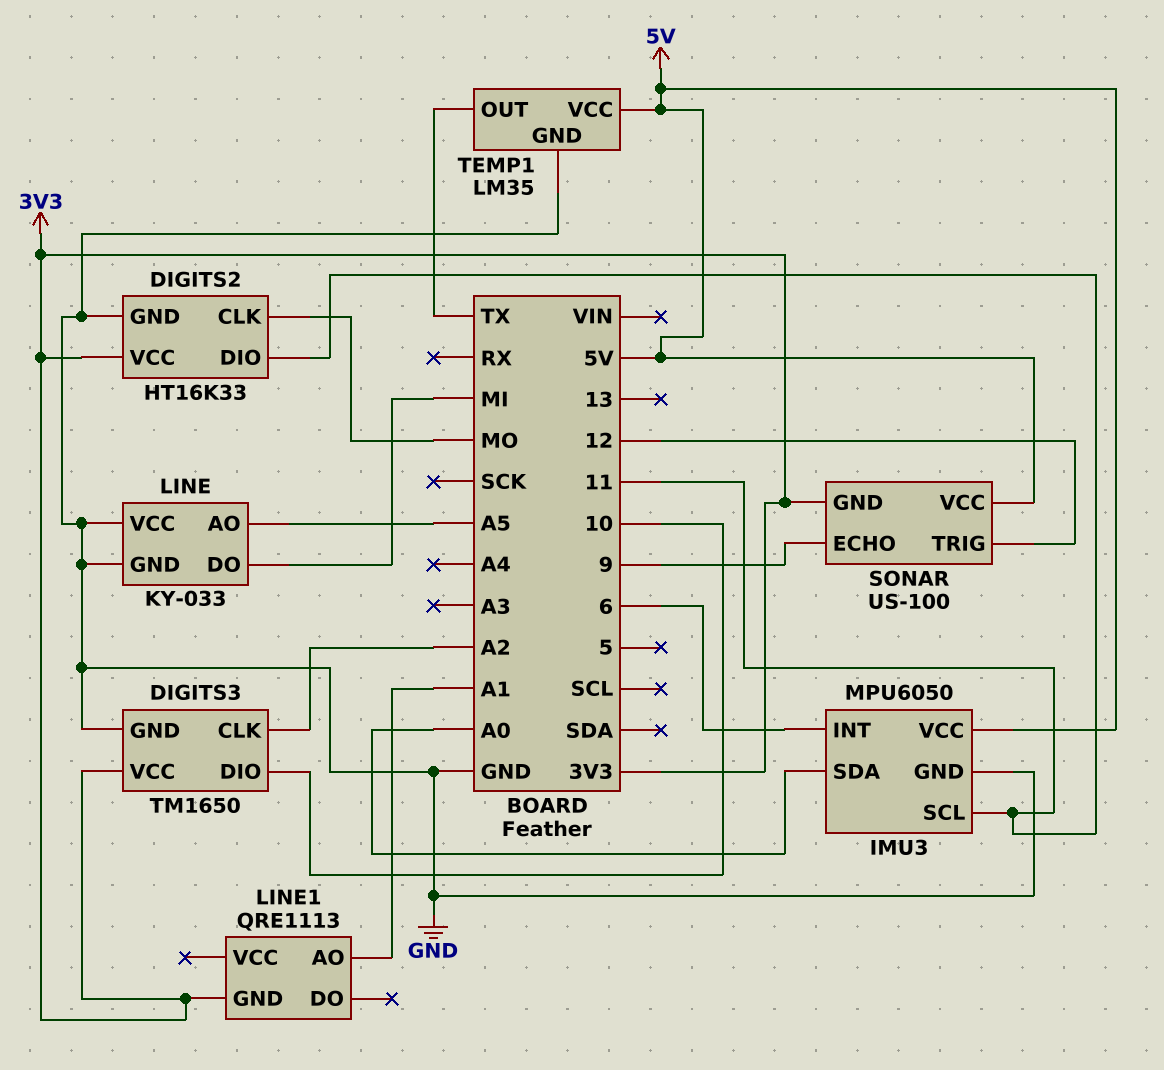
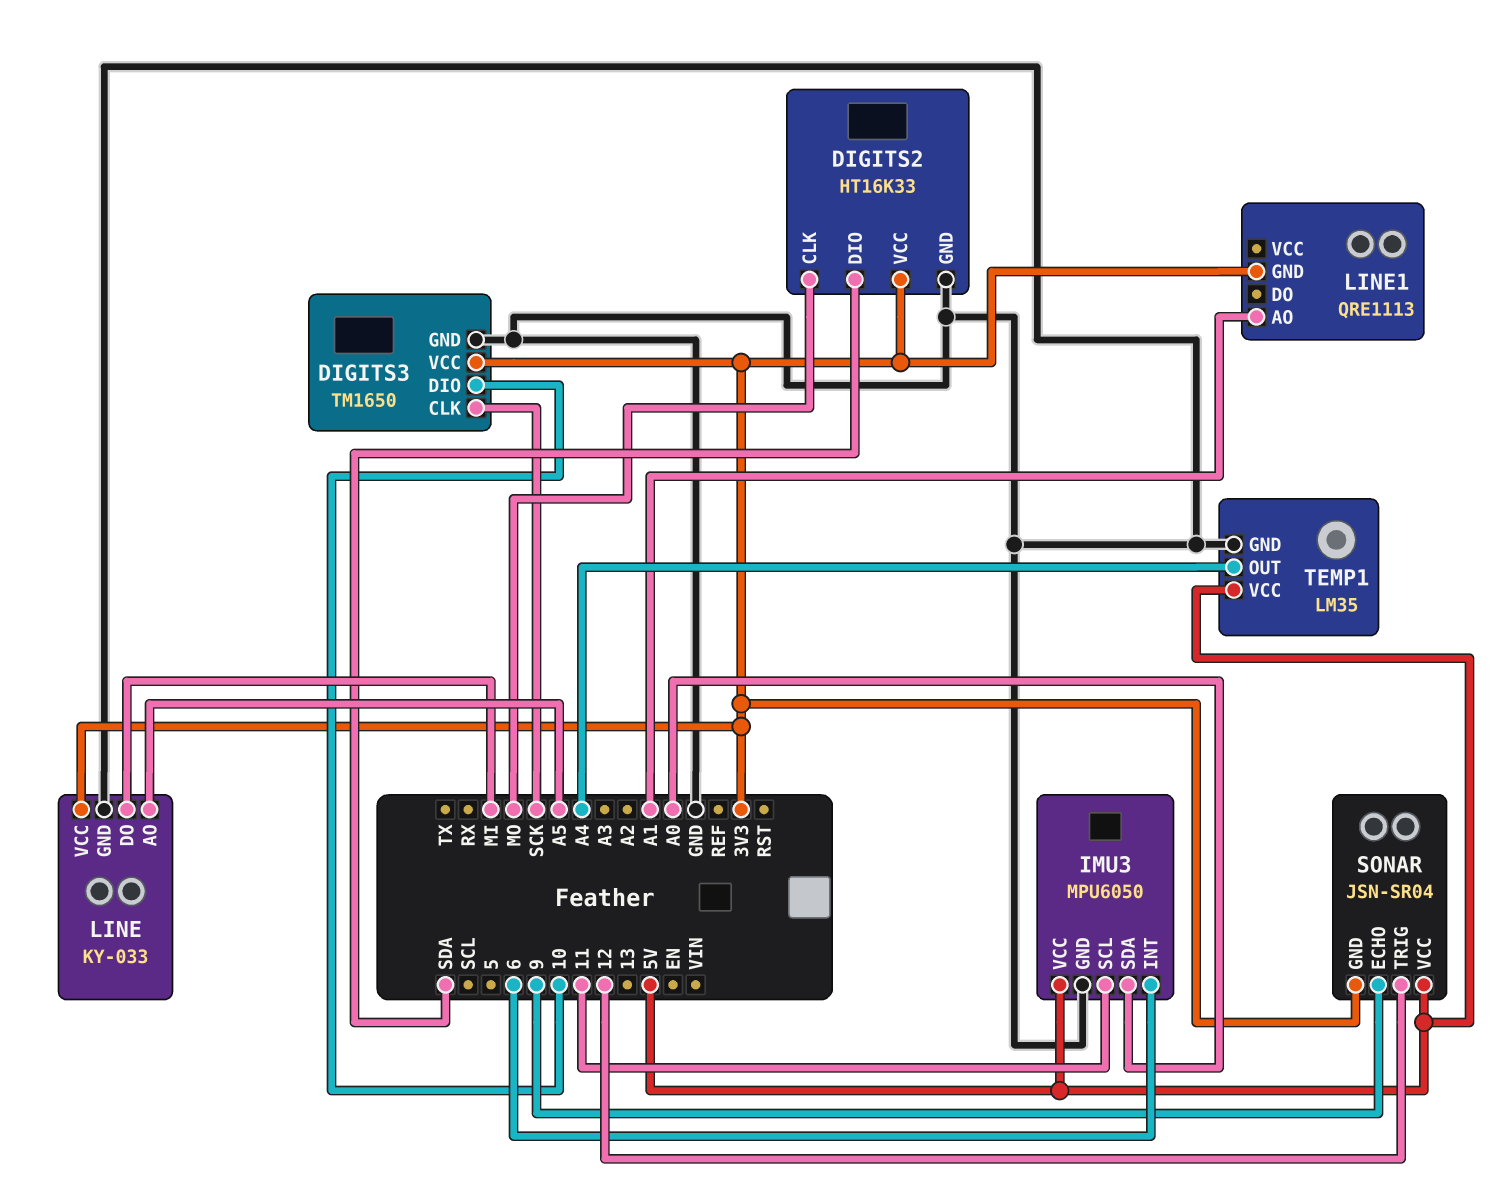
DIGITS2 pin DIO: 11 -> SDA
DIGITS3 pin CLK: A2 -> SCK
LINE pin VCC: GND -> 3V3
SONAR: US-100 -> JSN-SR04
TEMP1 pin OUT: TX -> A4

